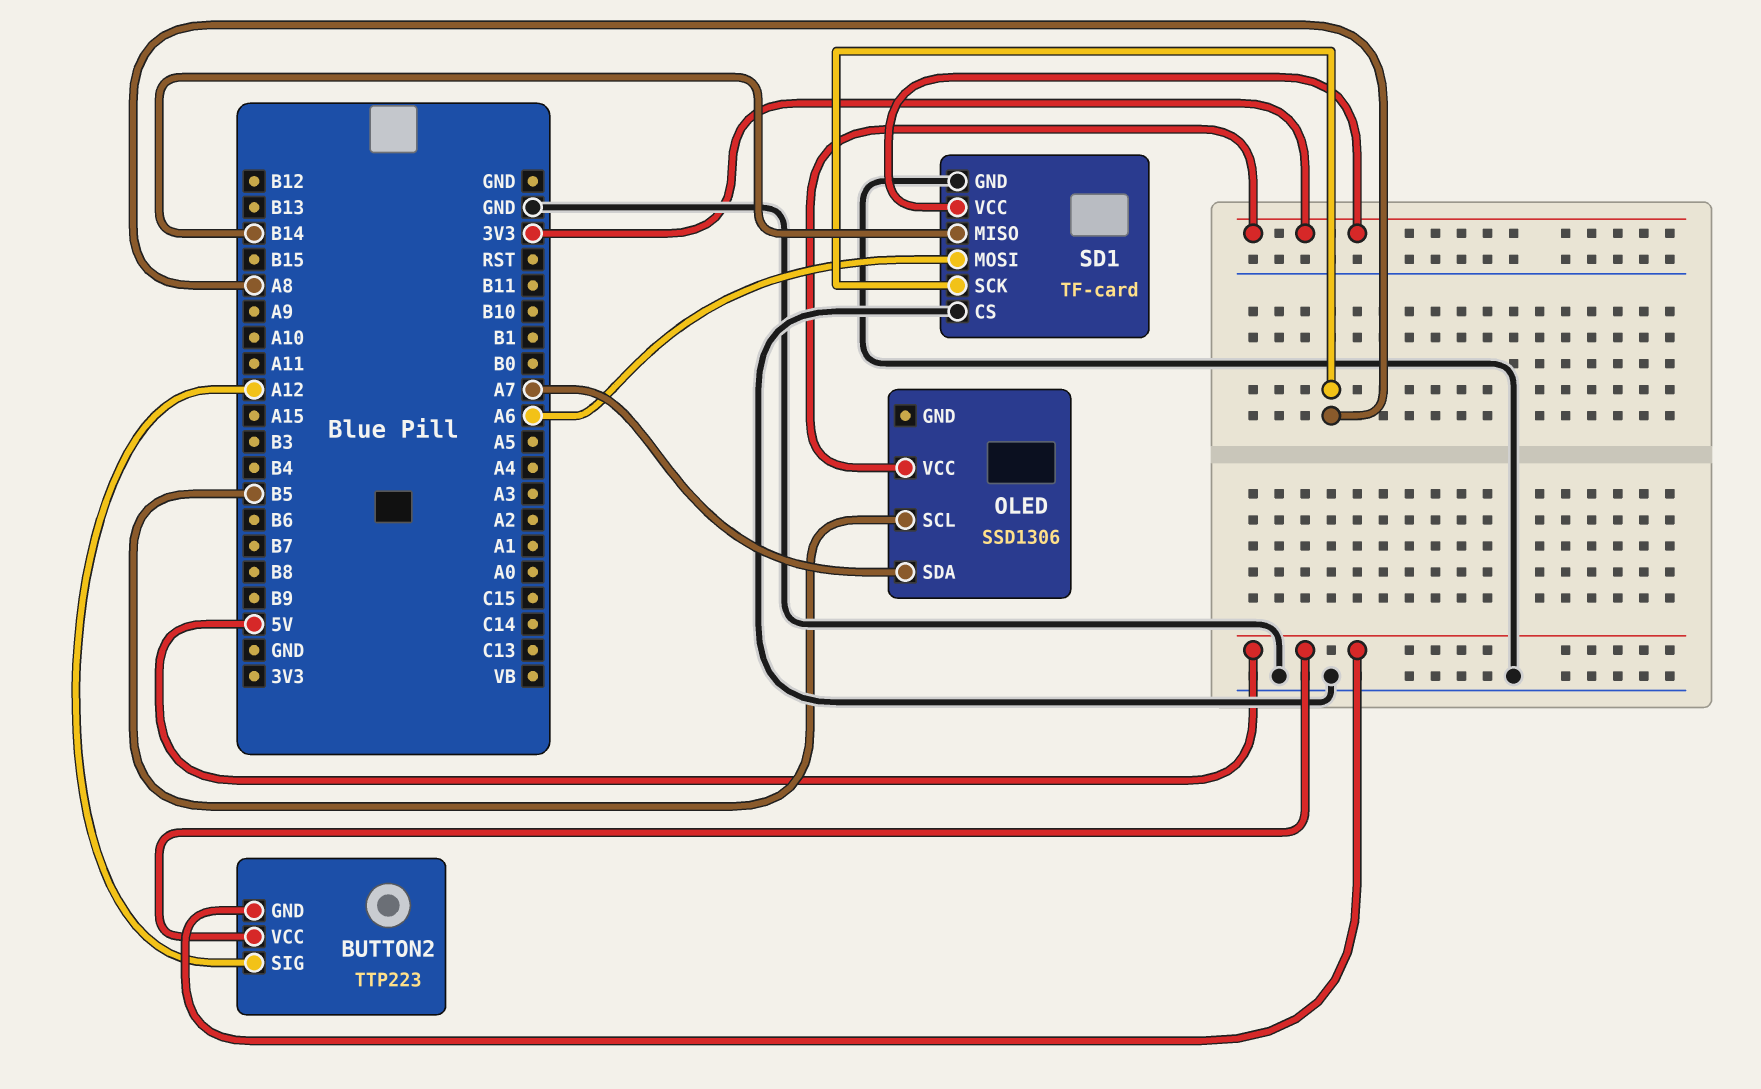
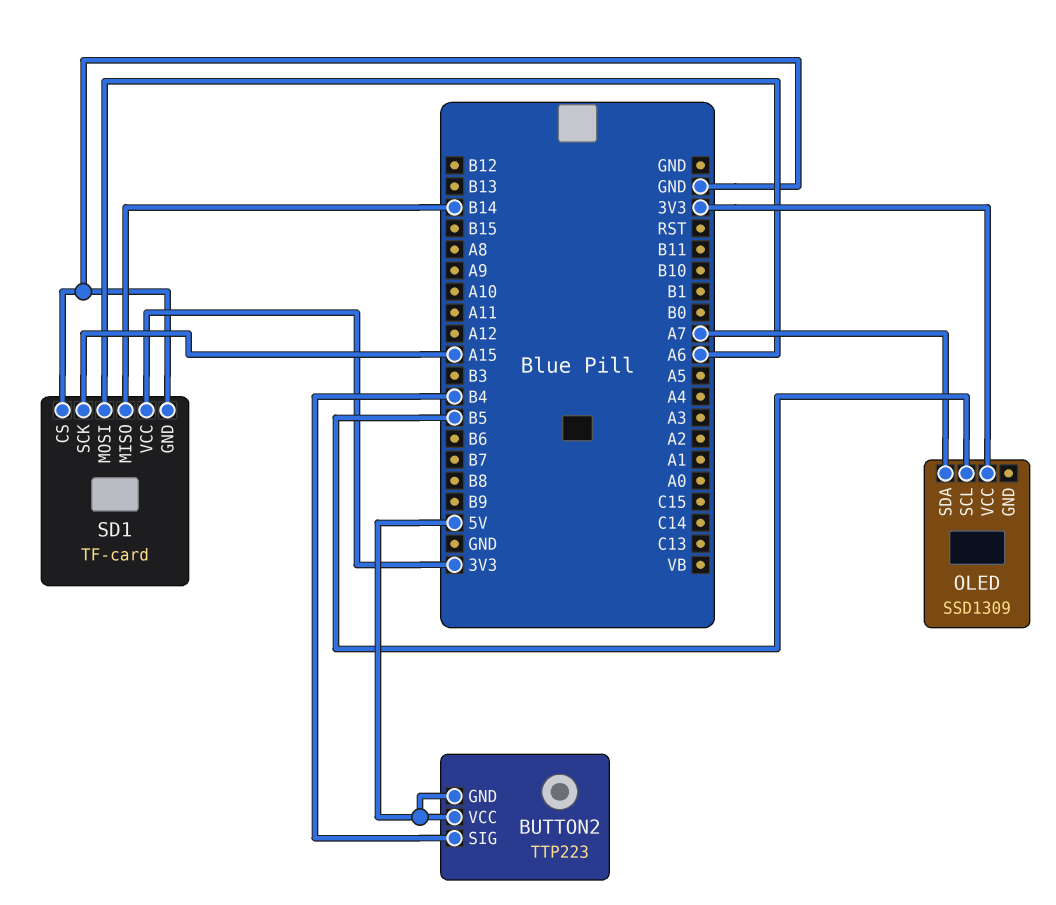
BUTTON2 pin SIG: A12 -> B4
OLED: SSD1306 -> SSD1309
SD1 pin SCK: A8 -> A15

